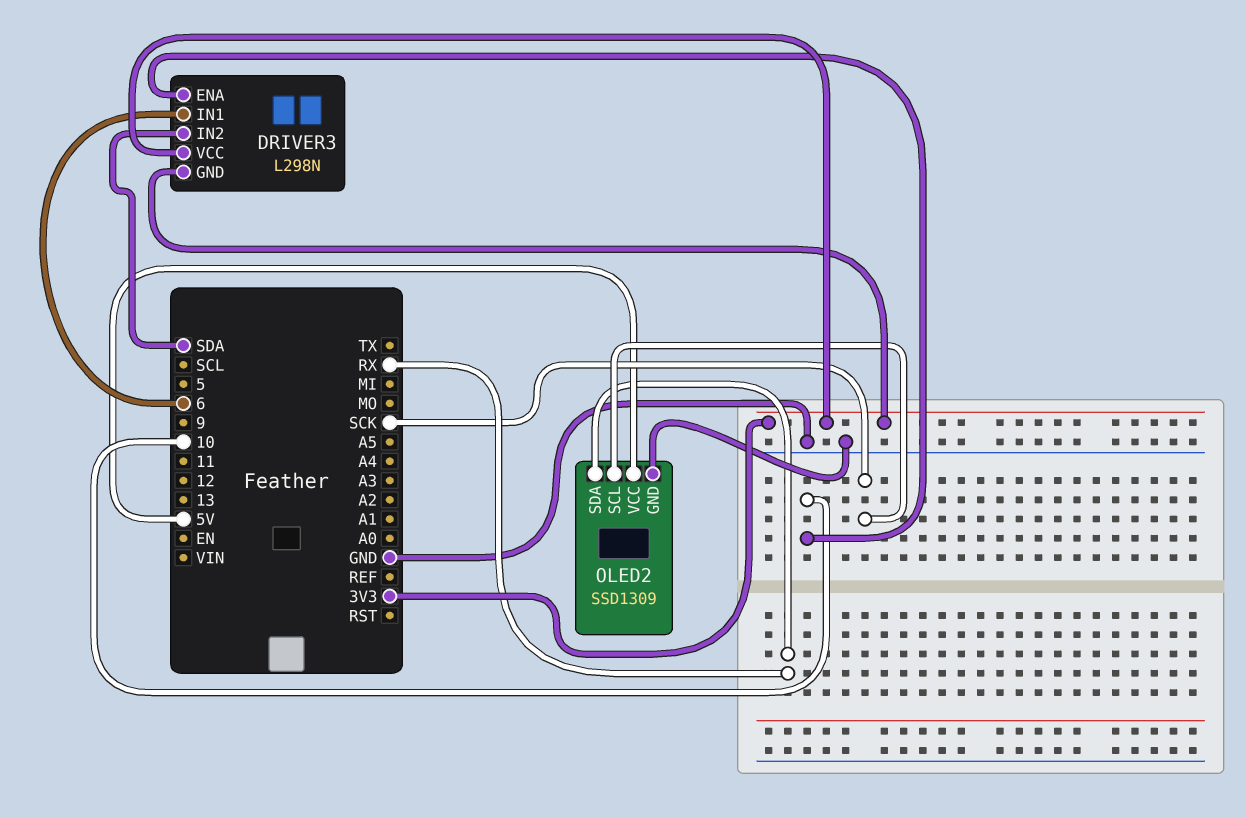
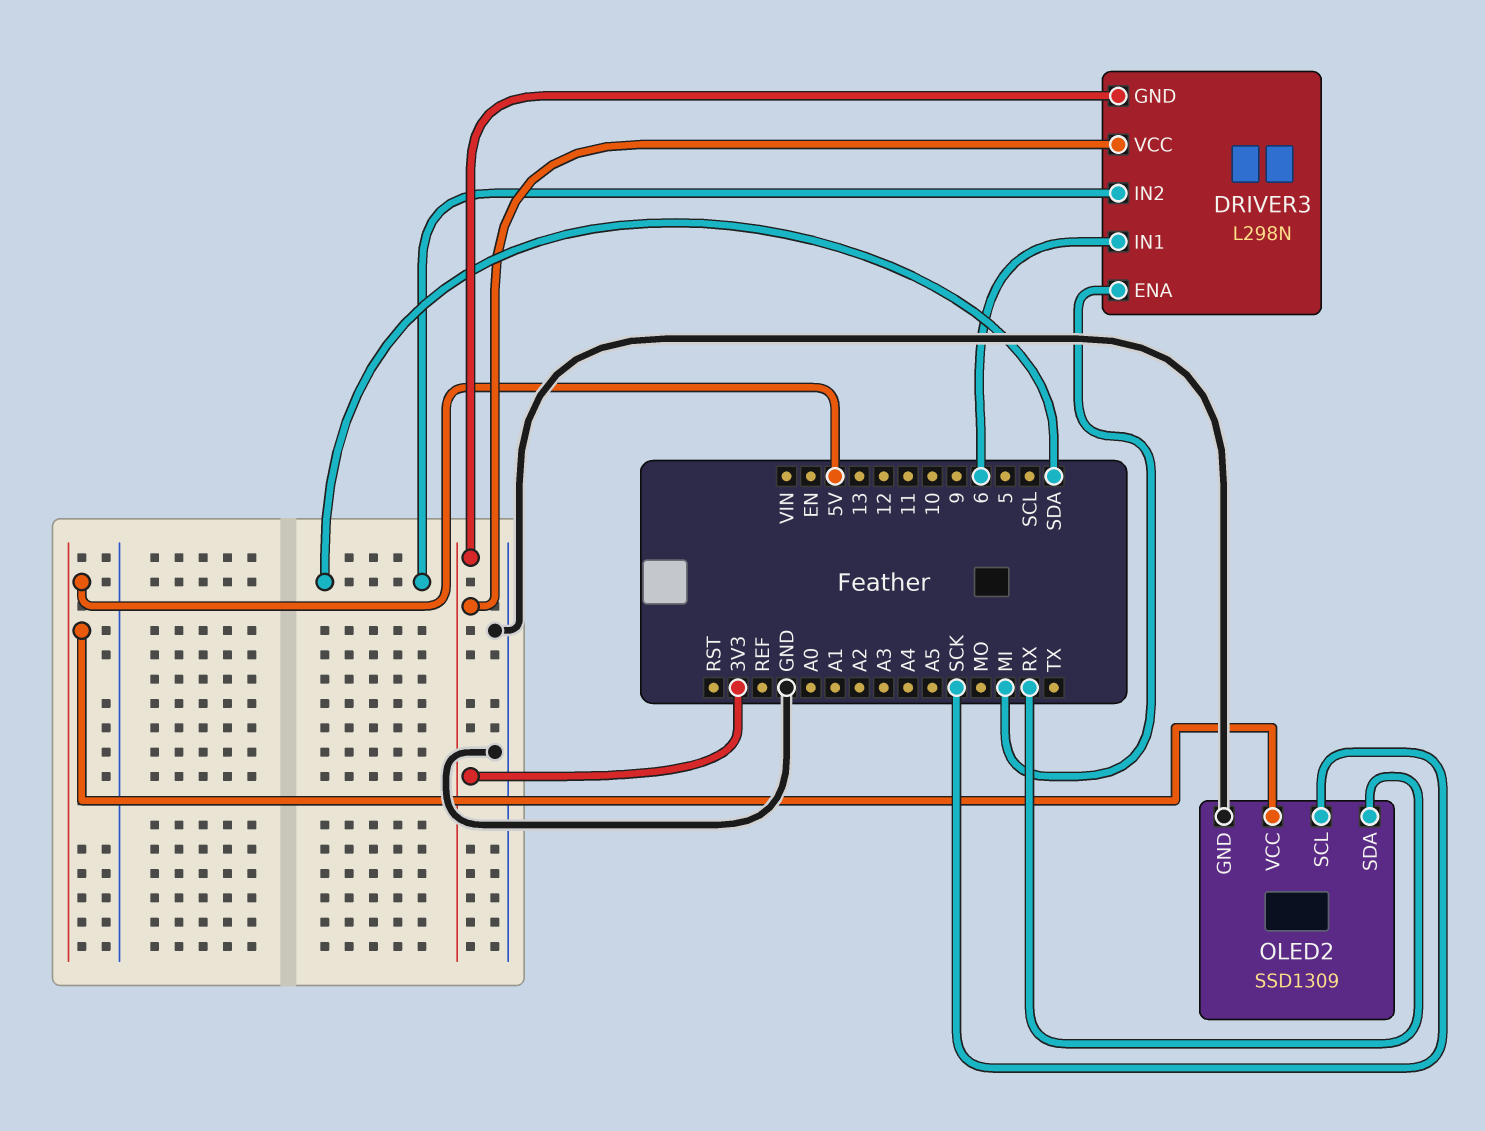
DRIVER3 pin ENA: 10 -> MI

